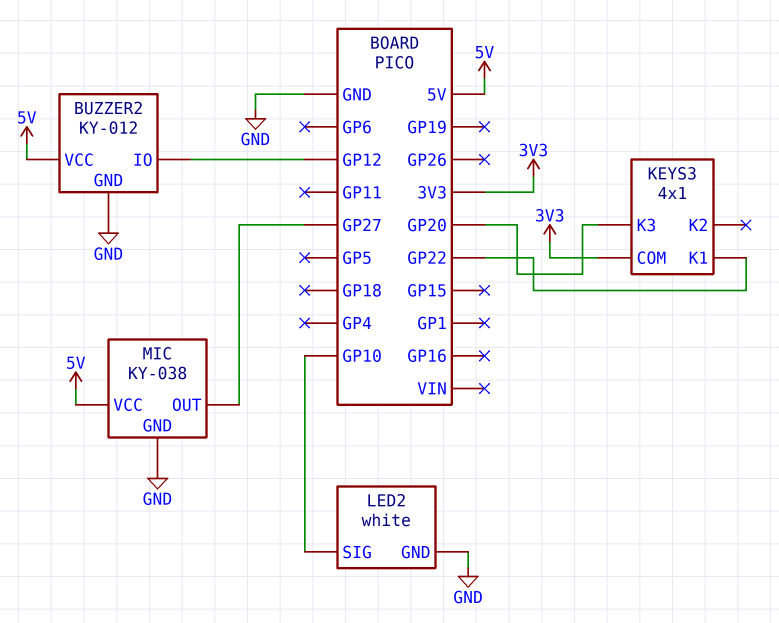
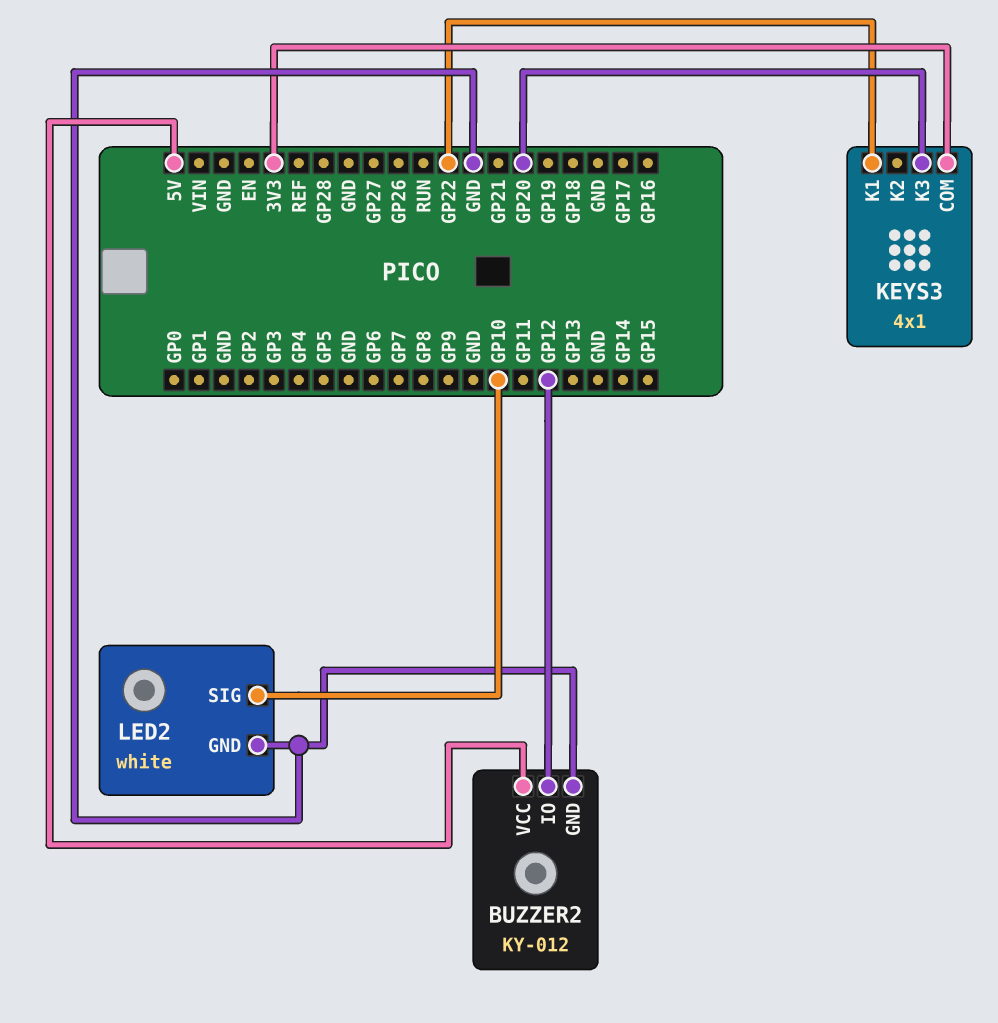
MIC: KY-038 -> none
MIC pin GND: GND -> none
MIC pin OUT: GP27 -> none
MIC pin VCC: 5V -> none

